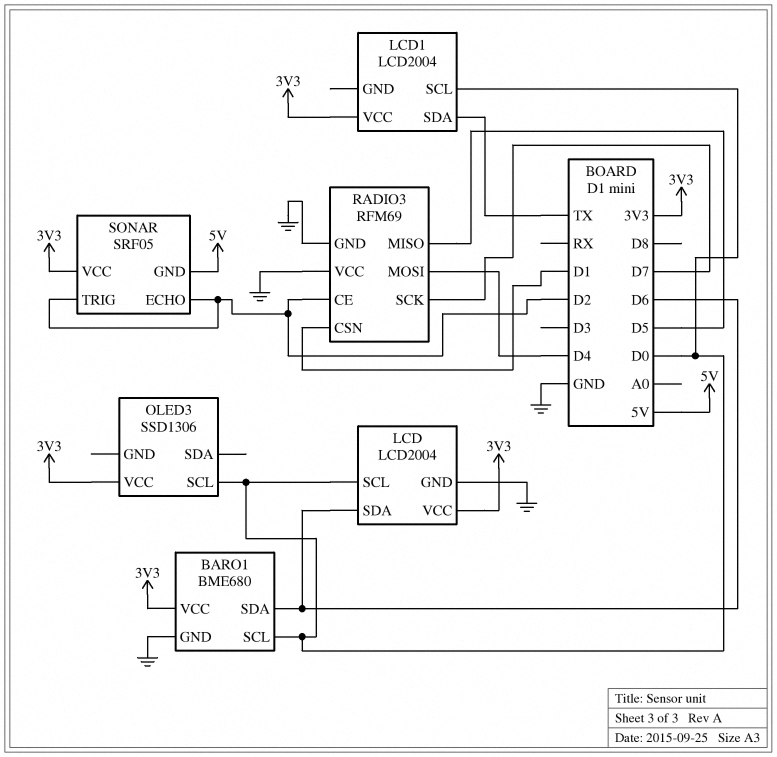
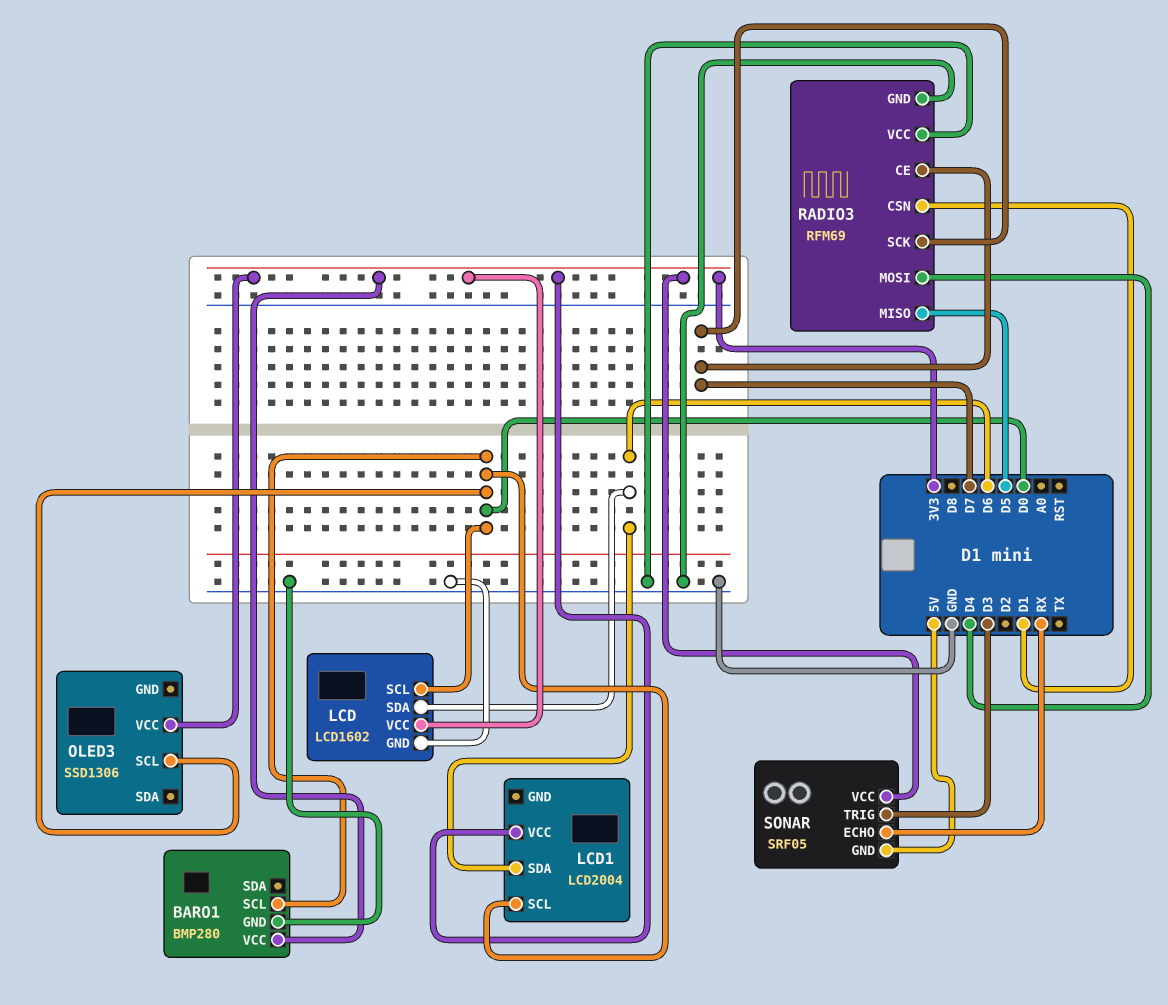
BARO1: BME680 -> BMP280
BARO1 pin SDA: D6 -> none
LCD: LCD2004 -> LCD1602
LCD1 pin SDA: TX -> D6
RADIO3 pin CE: D2 -> D7
SONAR pin ECHO: D2 -> RX
SONAR pin TRIG: D2 -> D3

